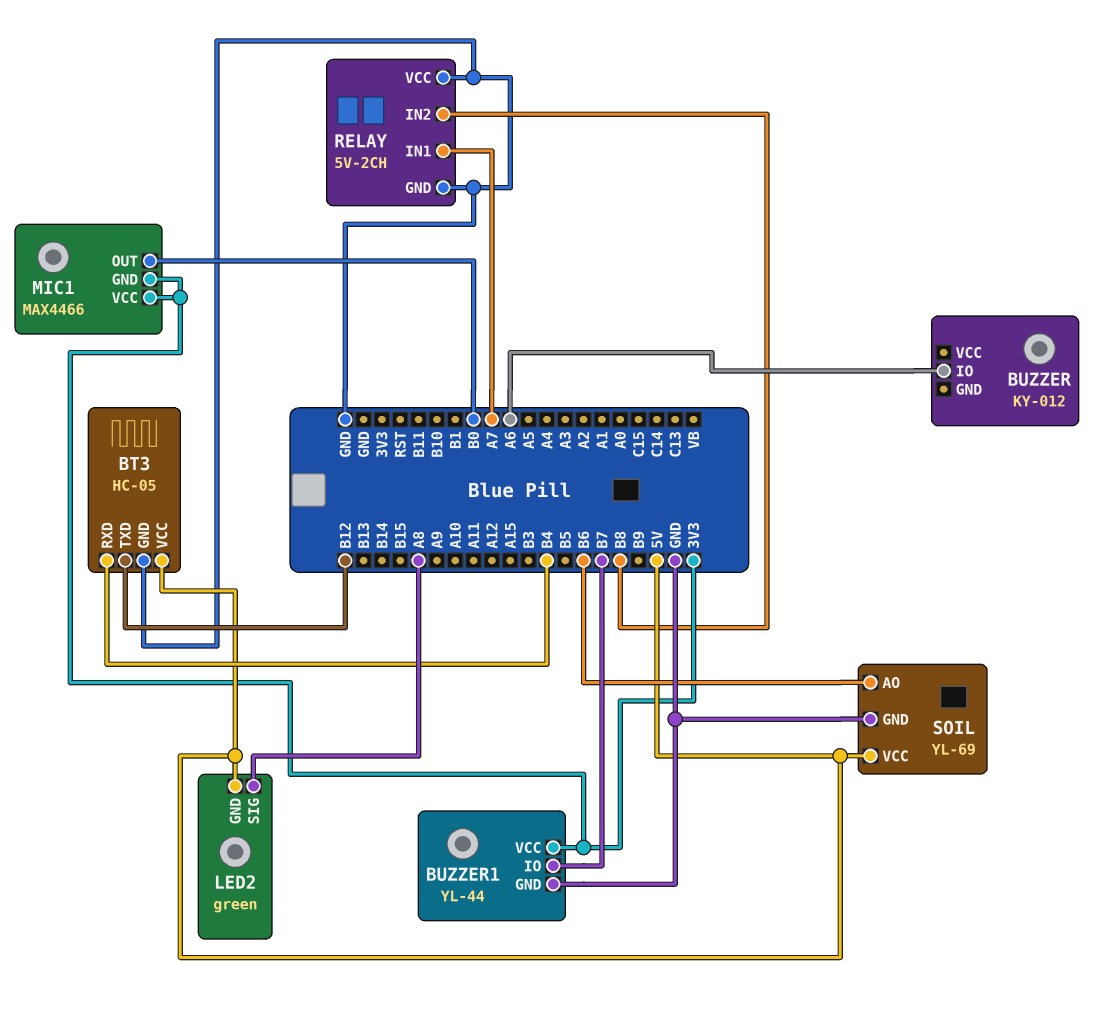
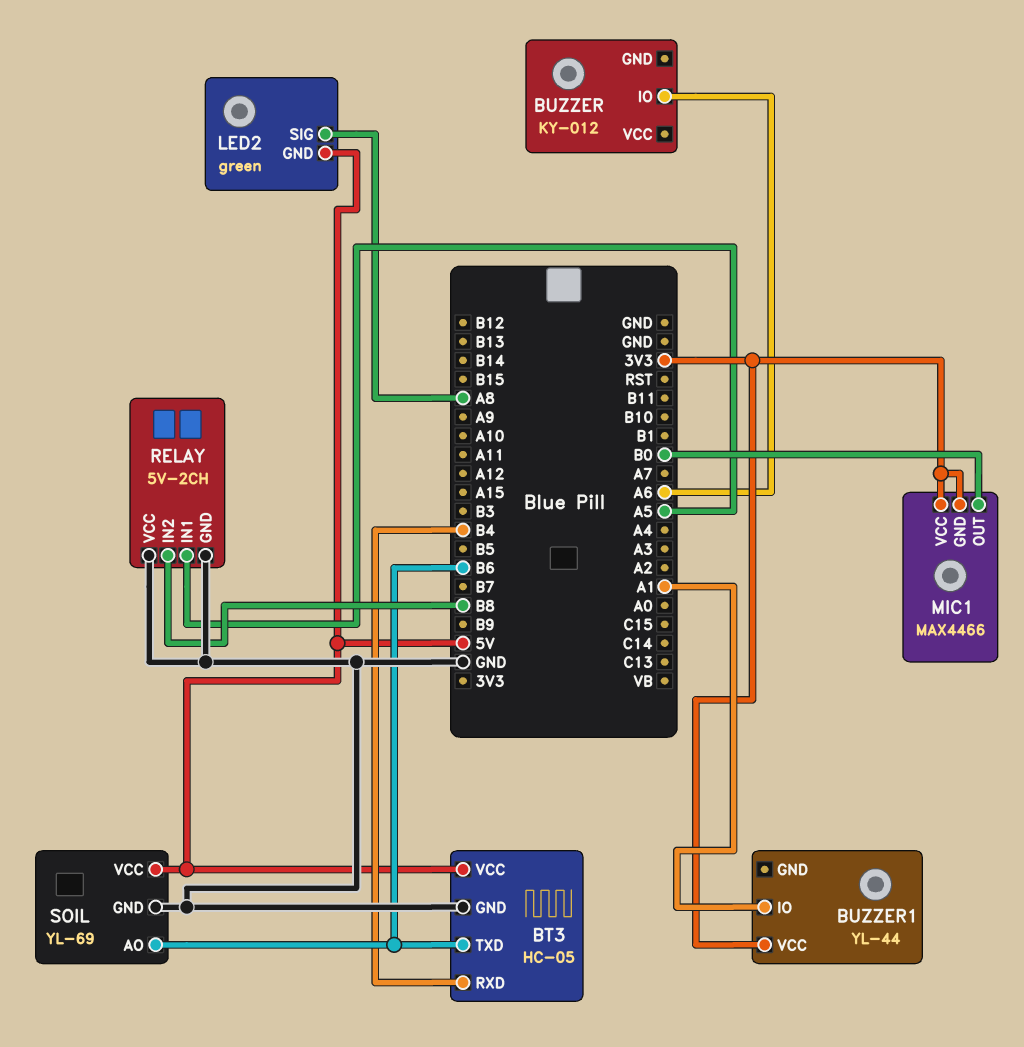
BT3 pin TXD: B12 -> B6
BUZZER1 pin GND: GND -> none
BUZZER1 pin IO: B7 -> A1
RELAY pin IN1: A7 -> A5

